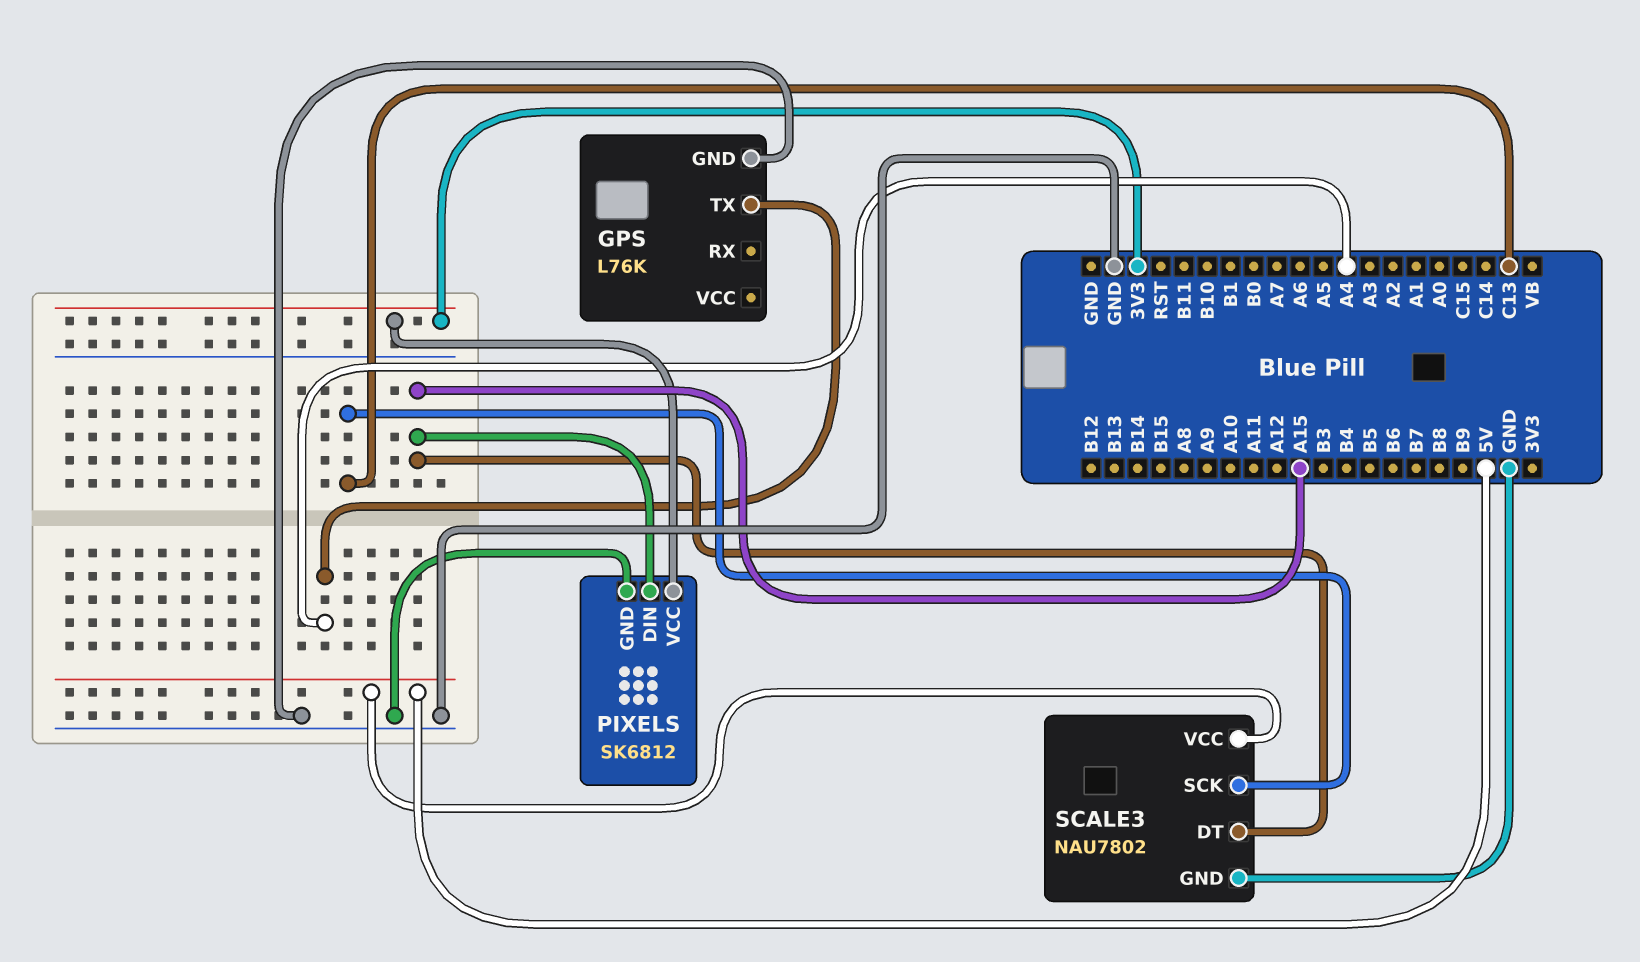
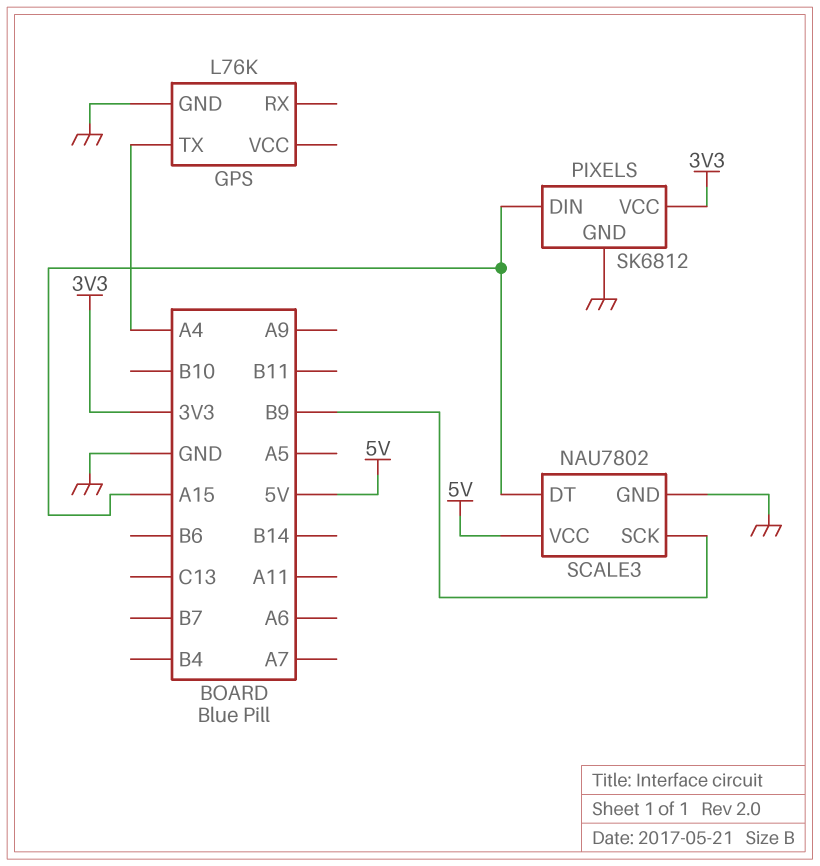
SCALE3 pin SCK: C13 -> B9

